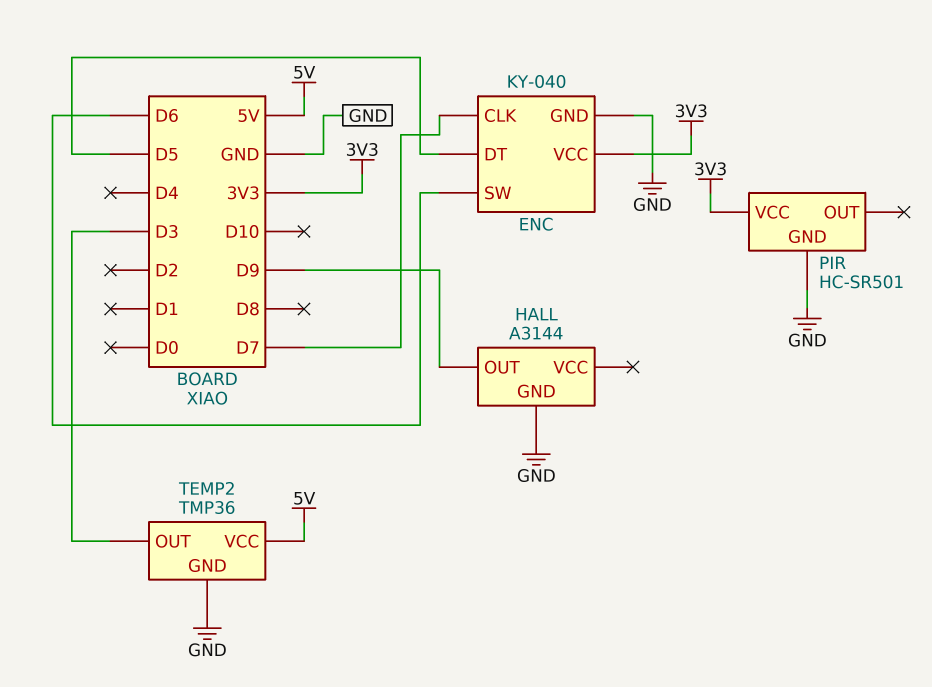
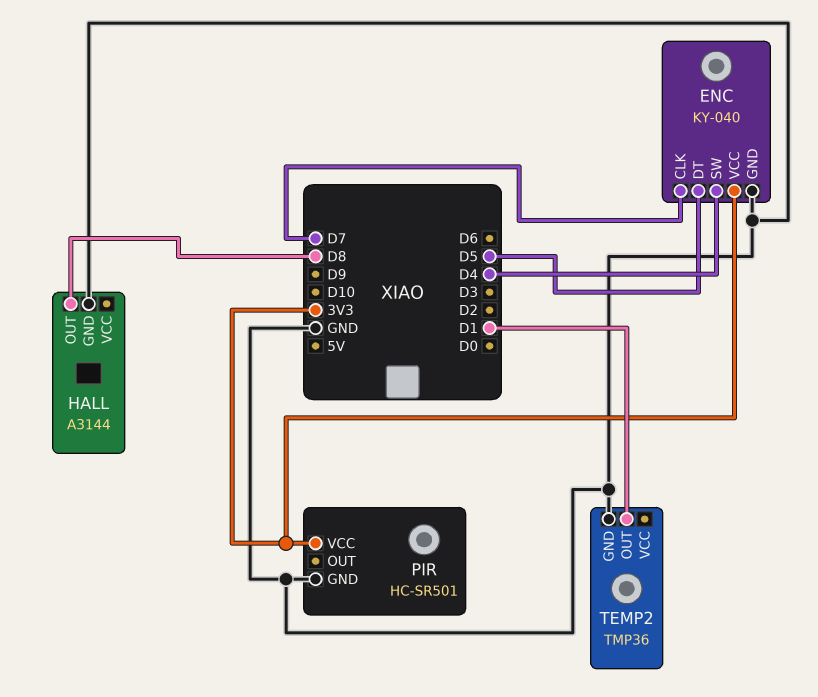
ENC pin SW: D6 -> D4
HALL pin OUT: D9 -> D8
TEMP2 pin OUT: D3 -> D1
TEMP2 pin VCC: 5V -> none

